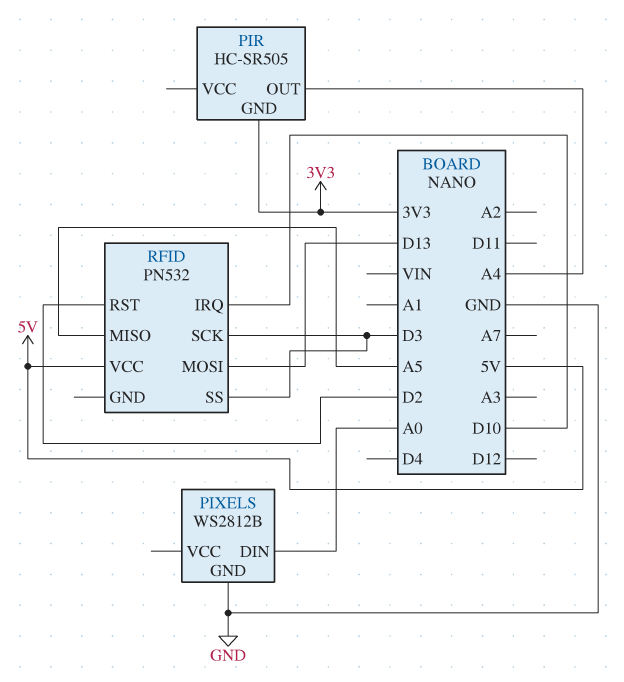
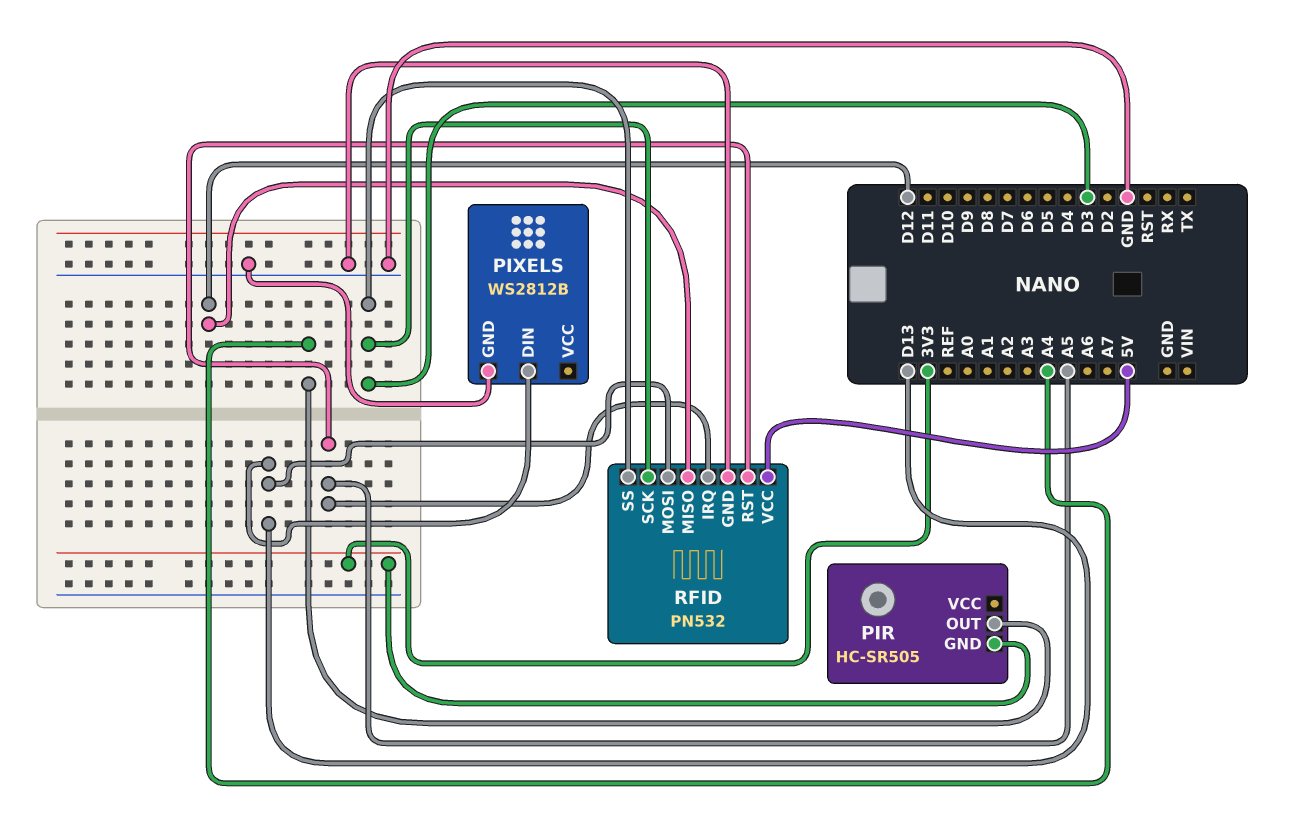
PIXELS pin DIN: A0 -> D13
RFID pin GND: none -> GND
RFID pin IRQ: D10 -> A5
RFID pin MISO: A5 -> D12
RFID pin RST: D2 -> A5

